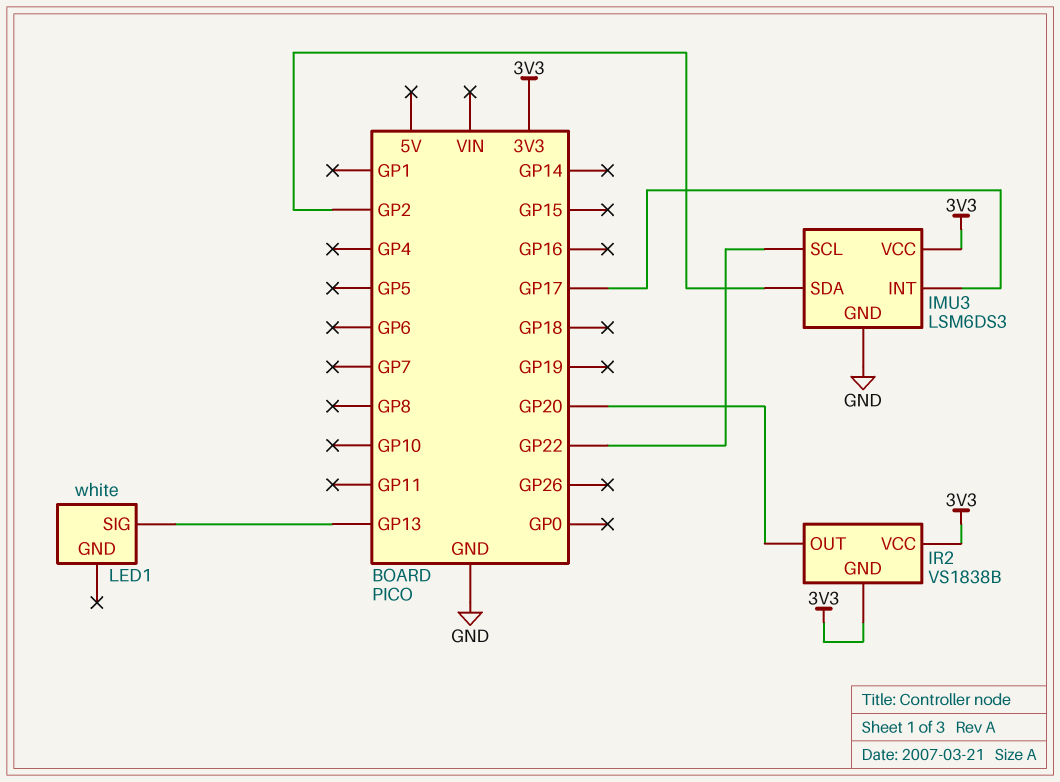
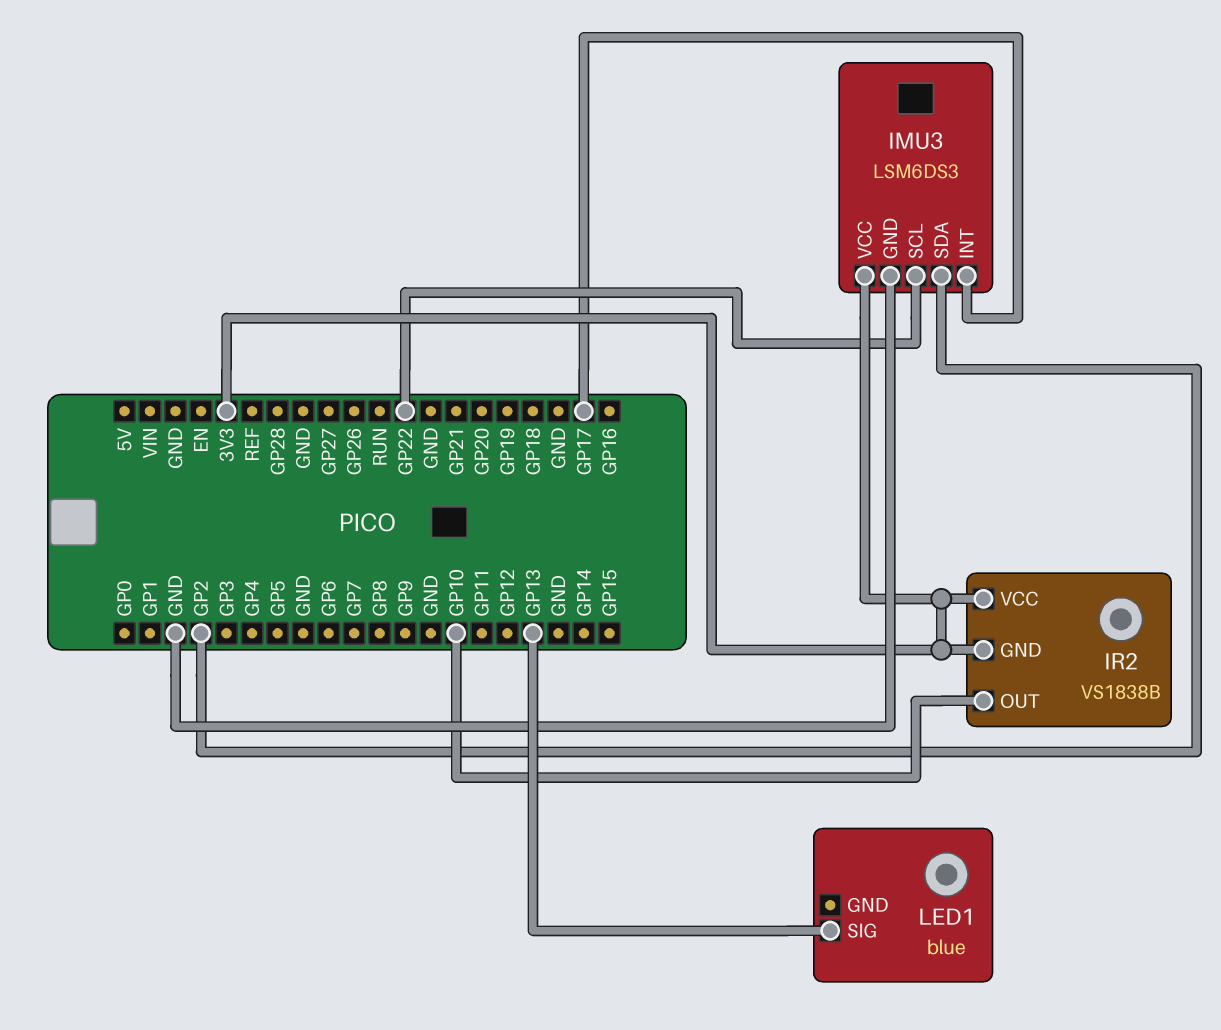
IR2 pin OUT: GP20 -> GP10
LED1: white -> blue

